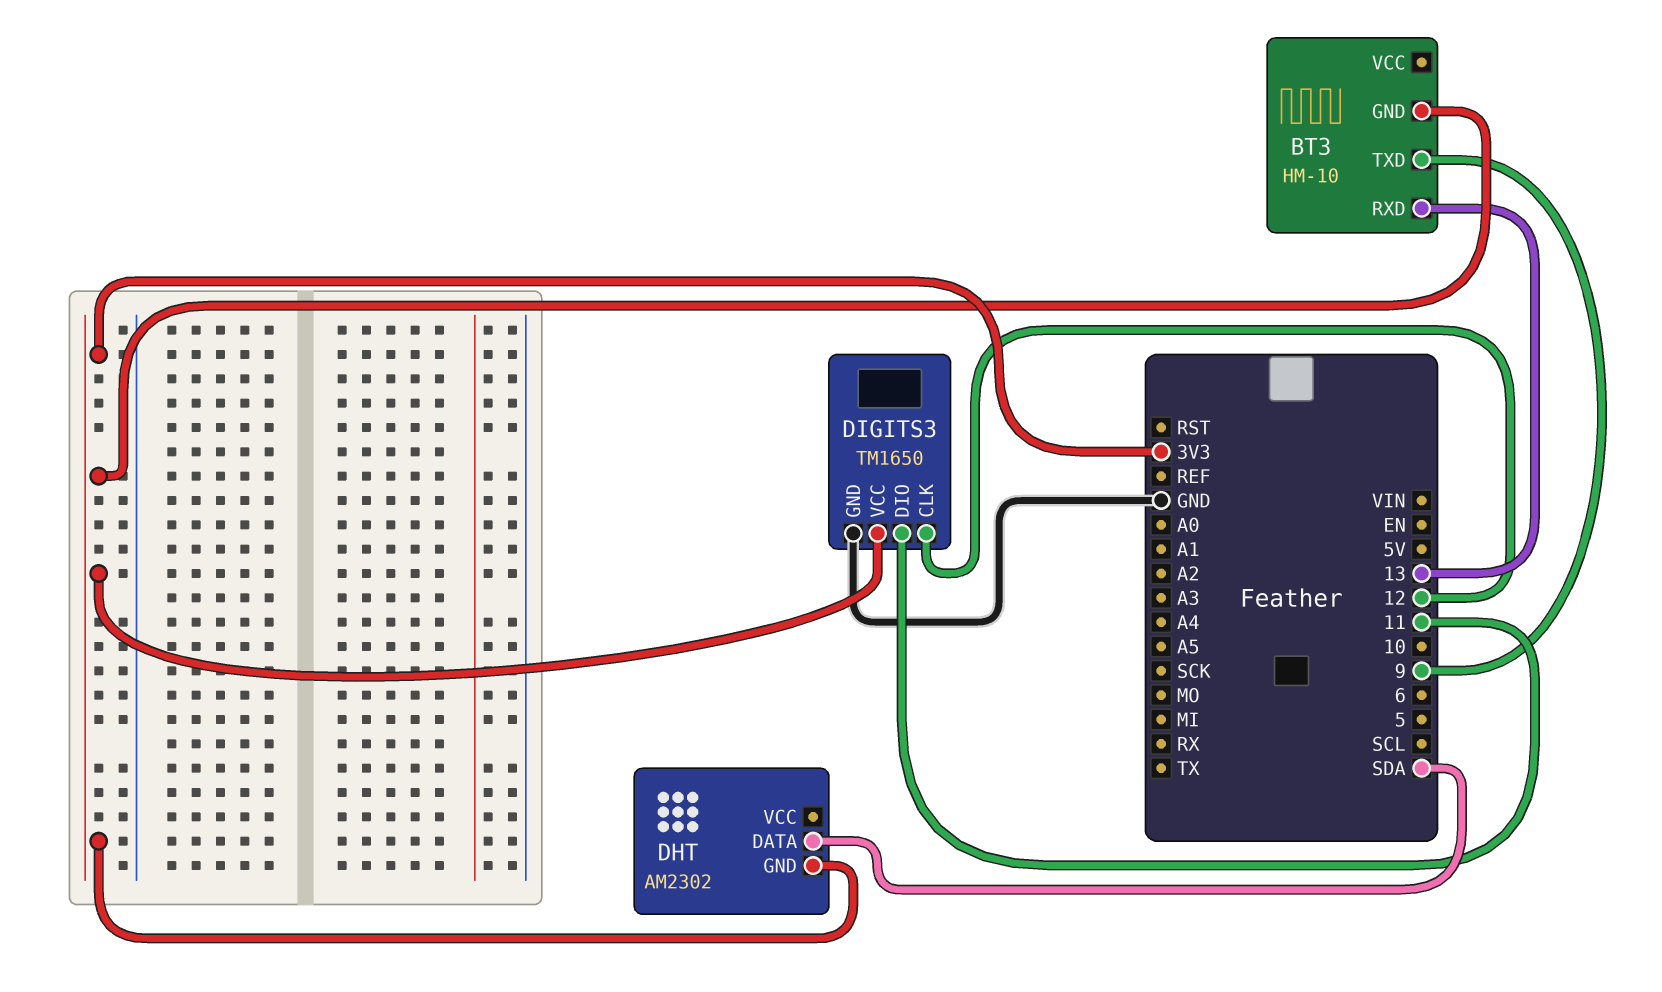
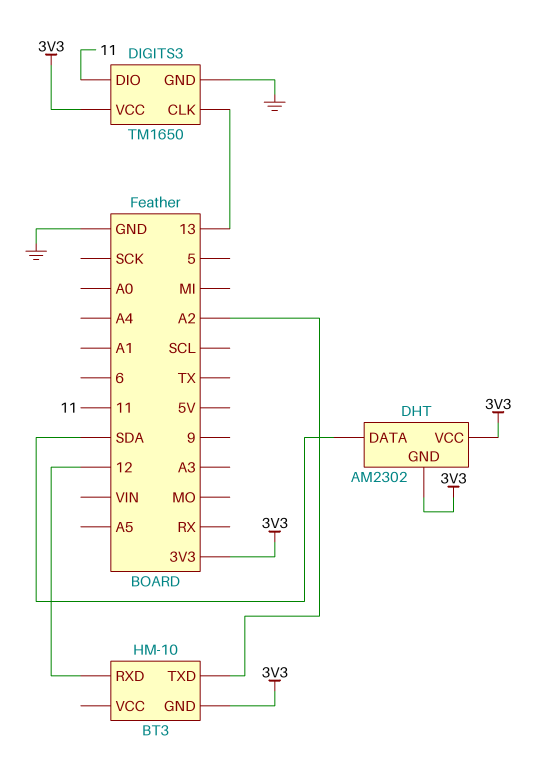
BT3 pin RXD: 13 -> 12
BT3 pin TXD: 9 -> A2
DHT pin VCC: none -> 3V3
DIGITS3 pin CLK: 12 -> 13

